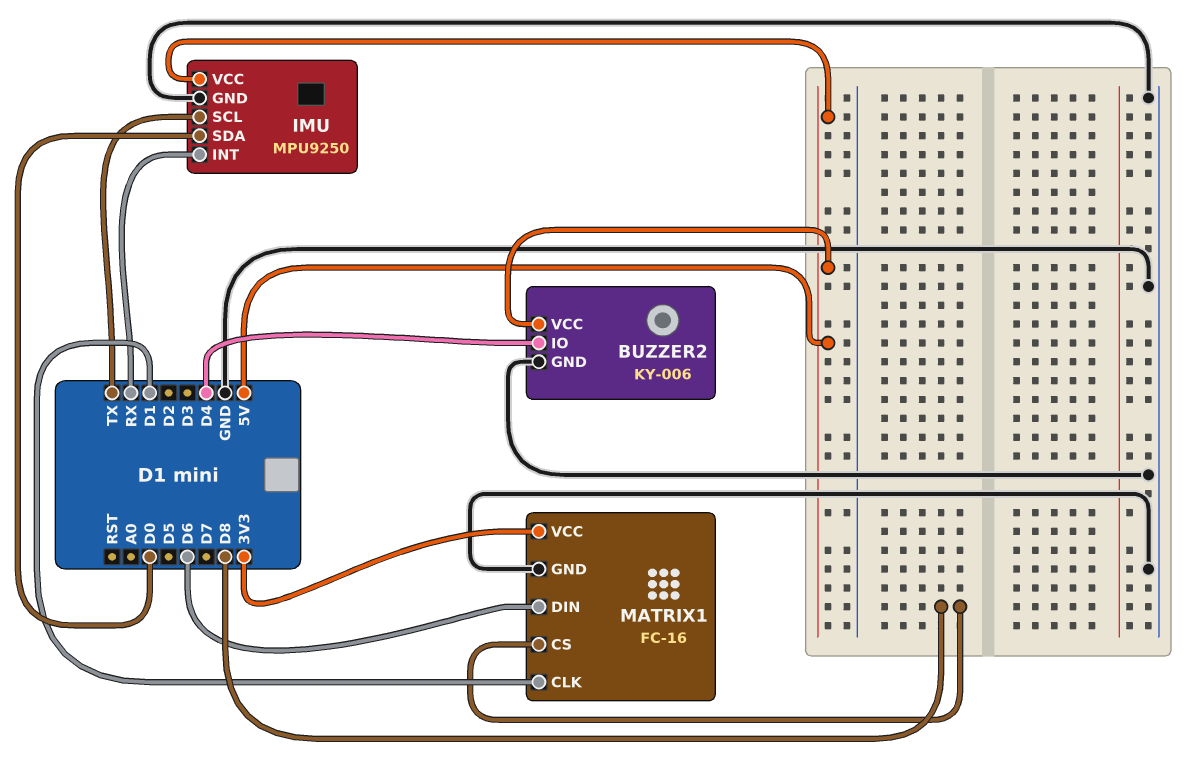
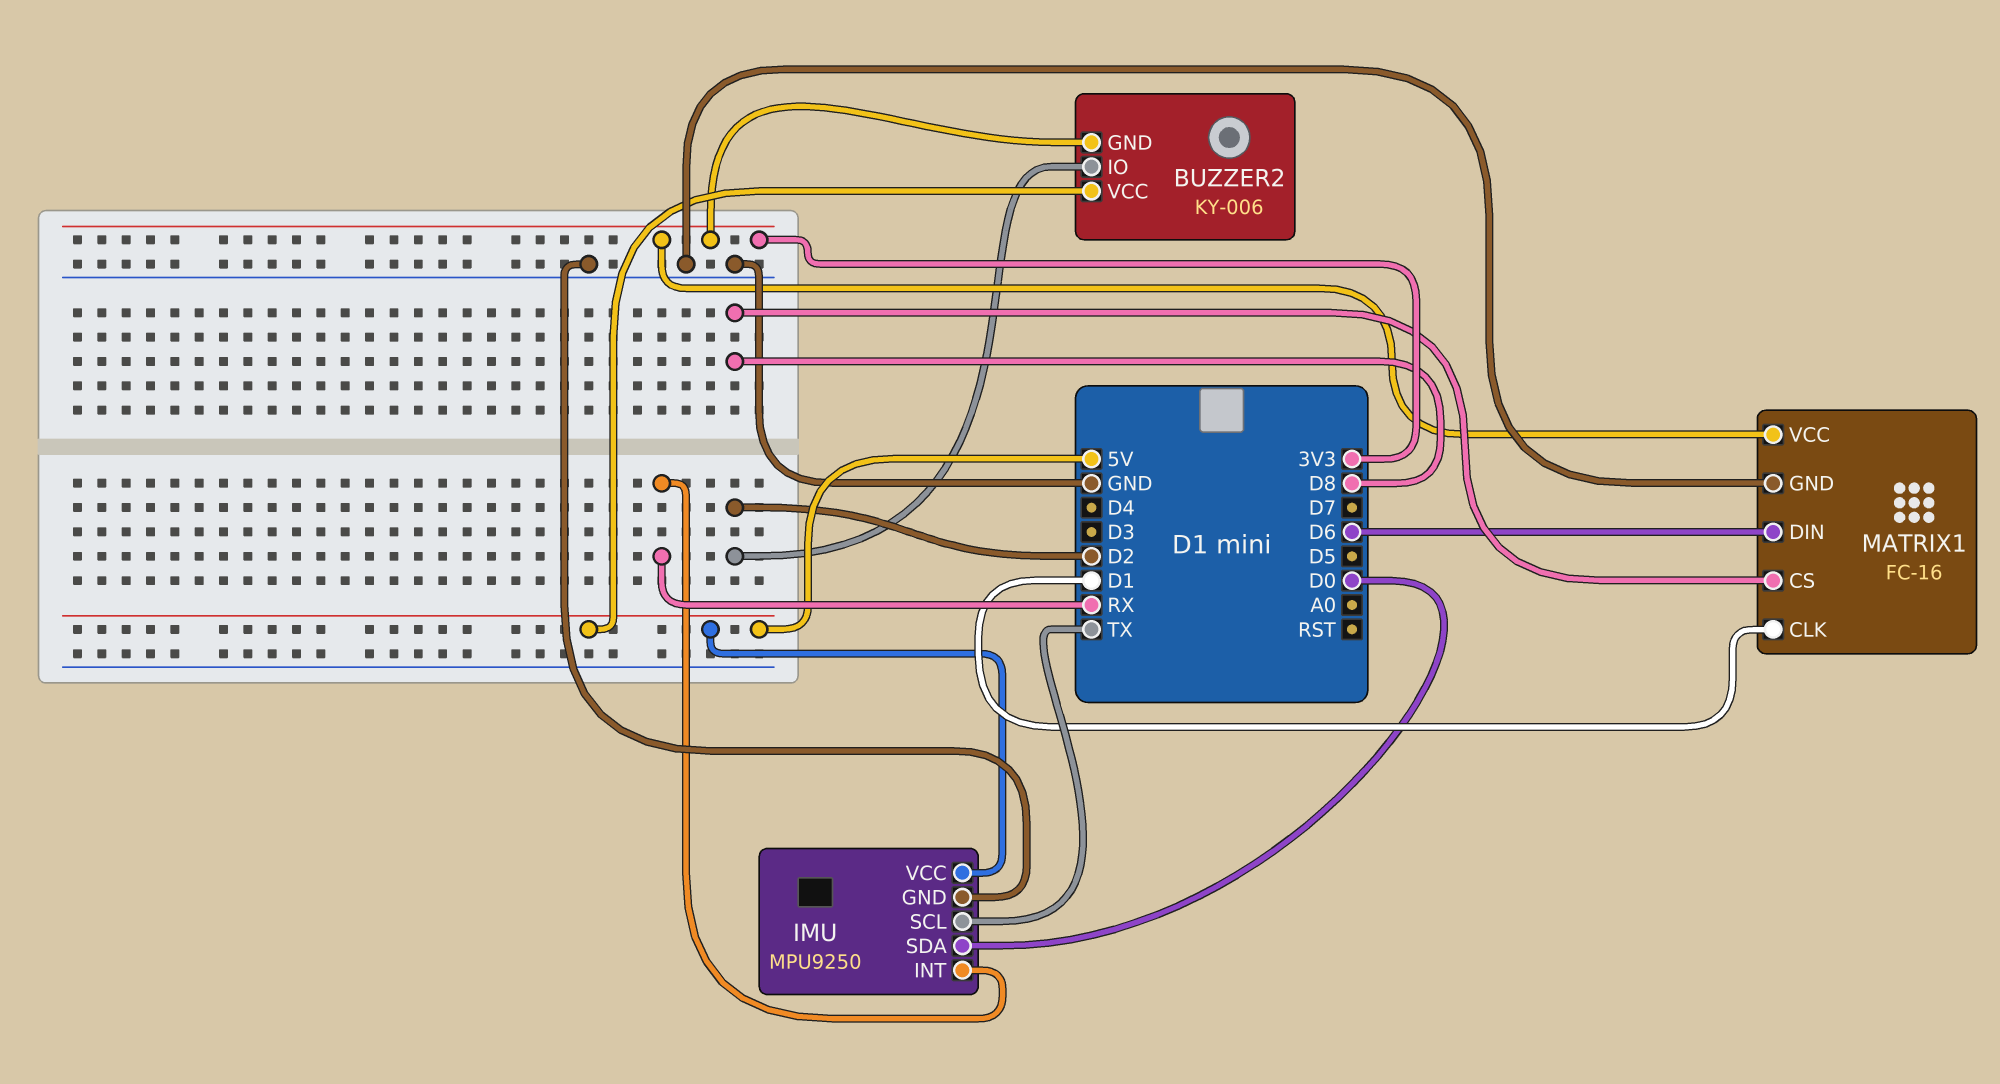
BUZZER2 pin GND: GND -> 3V3
BUZZER2 pin IO: D4 -> D2

